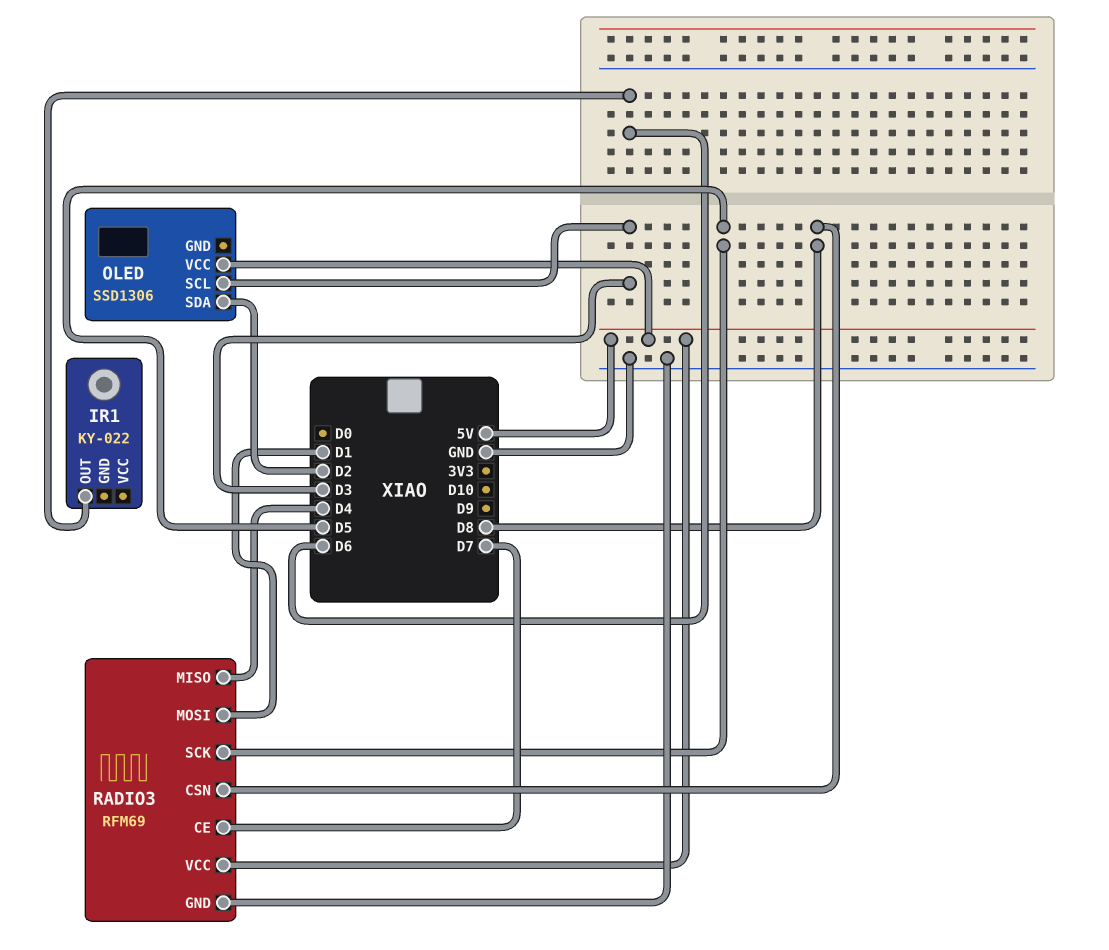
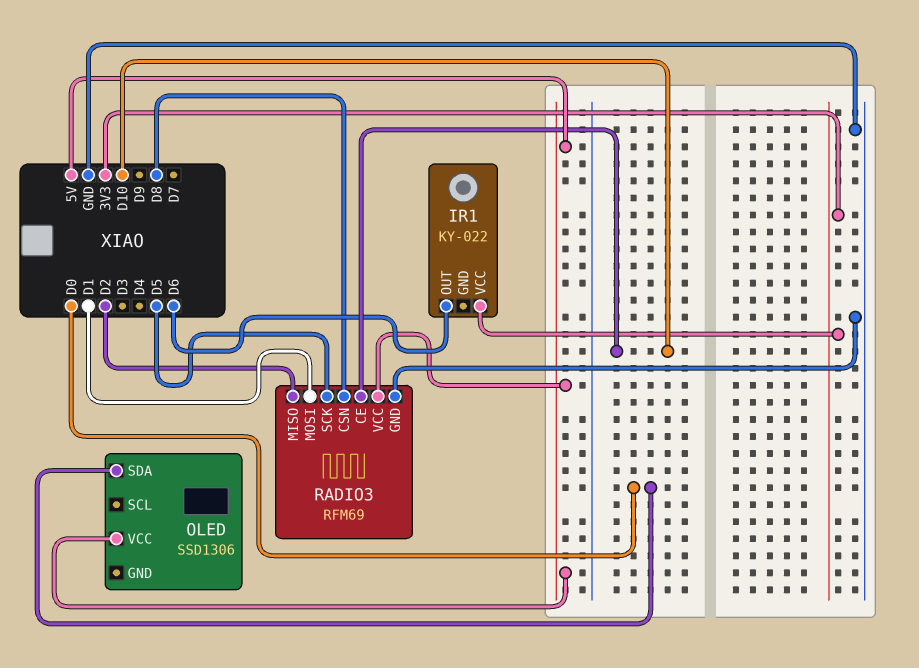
IR1 pin VCC: none -> 3V3
OLED pin SCL: D3 -> none
OLED pin SDA: D2 -> D0
RADIO3 pin CE: D7 -> D10
RADIO3 pin MISO: D4 -> D2

